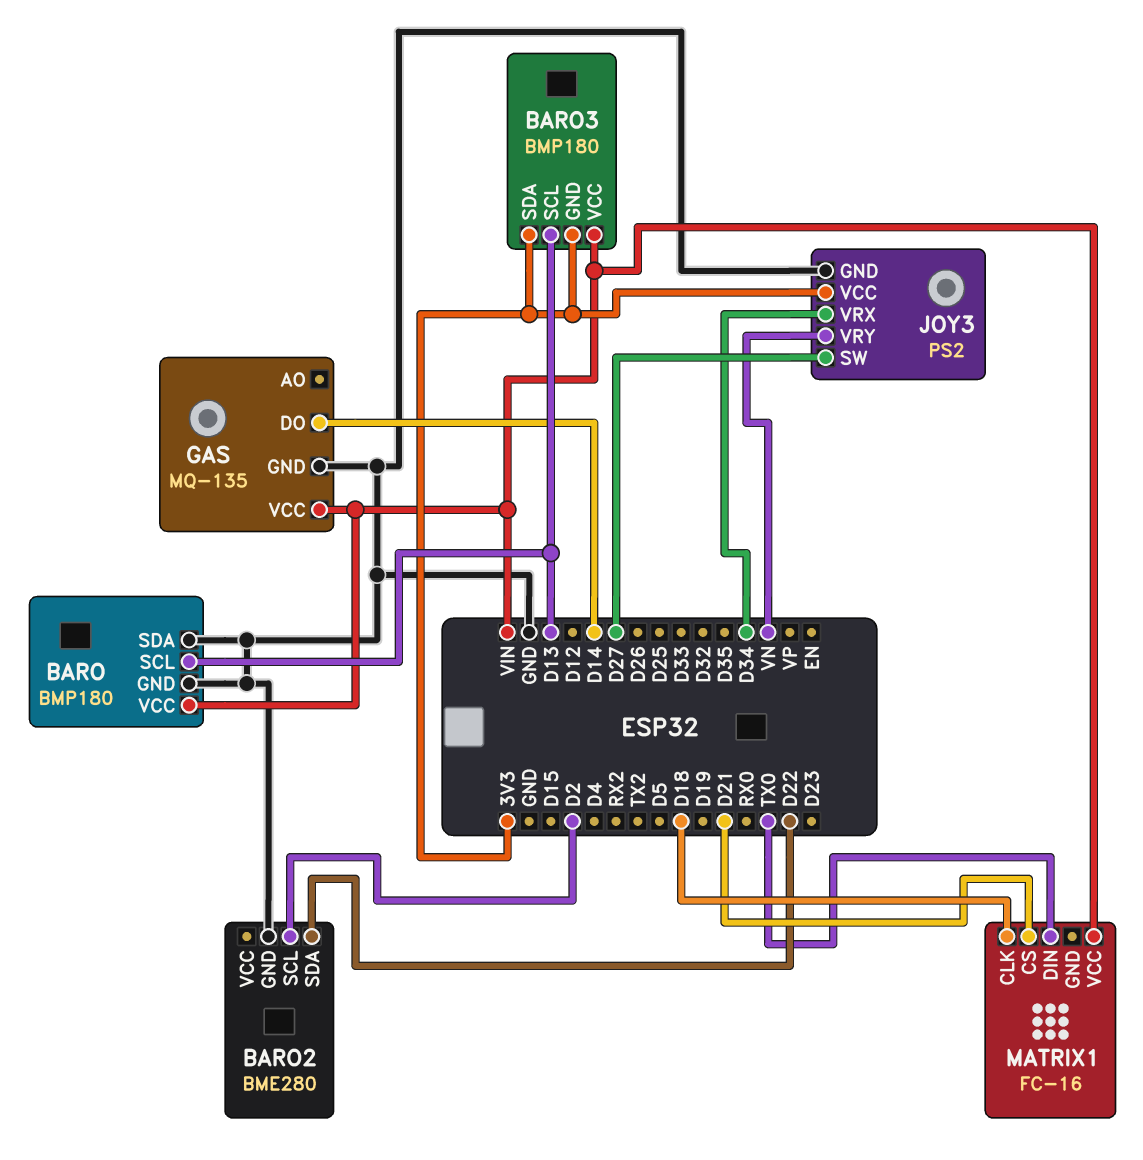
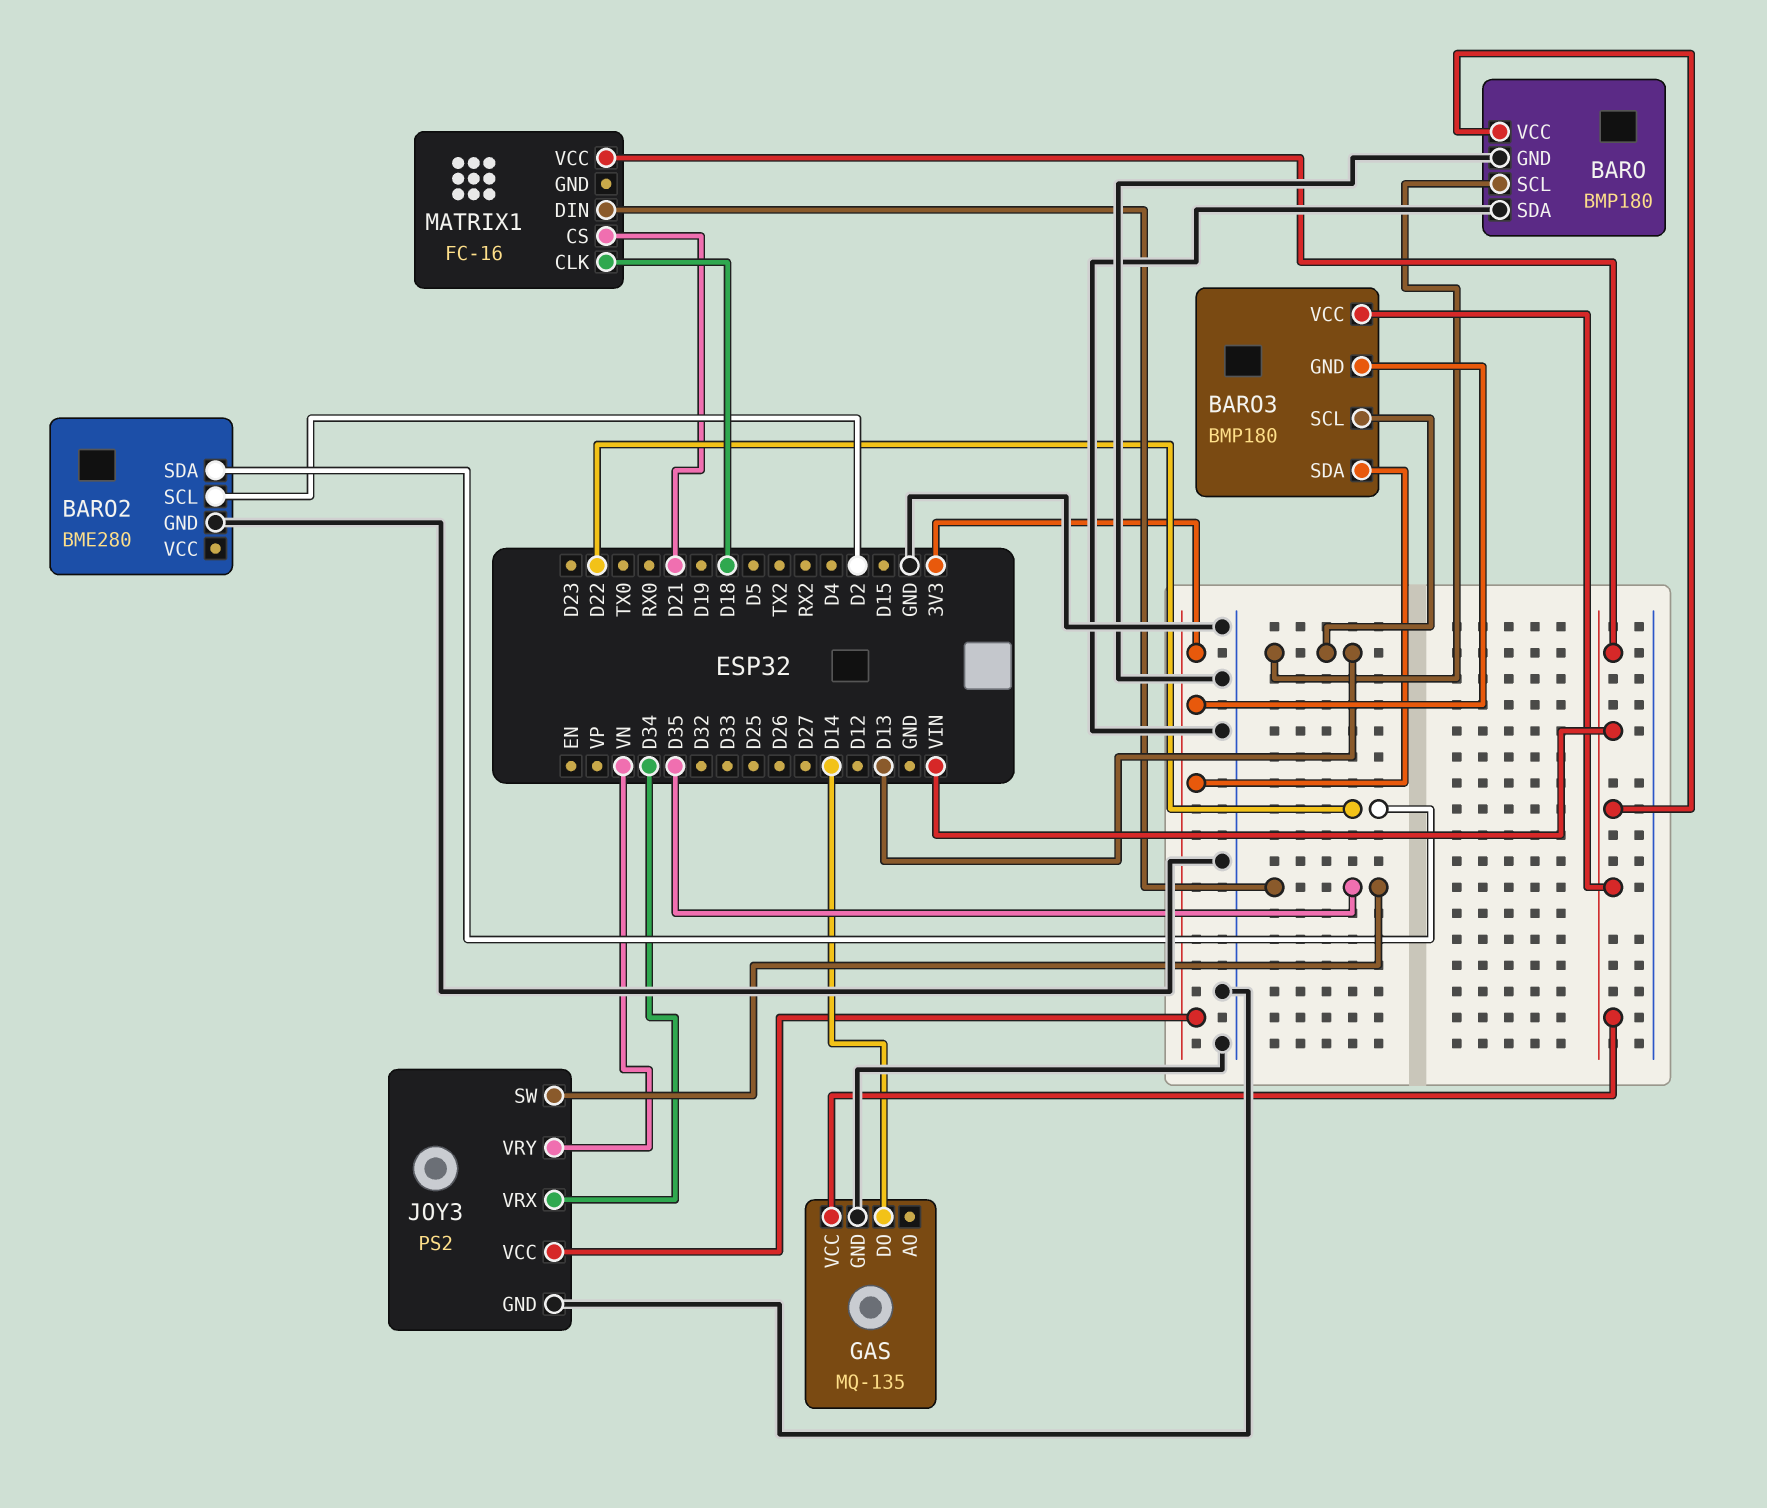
JOY3 pin SW: D27 -> D35
MATRIX1 pin DIN: TX0 -> D35

